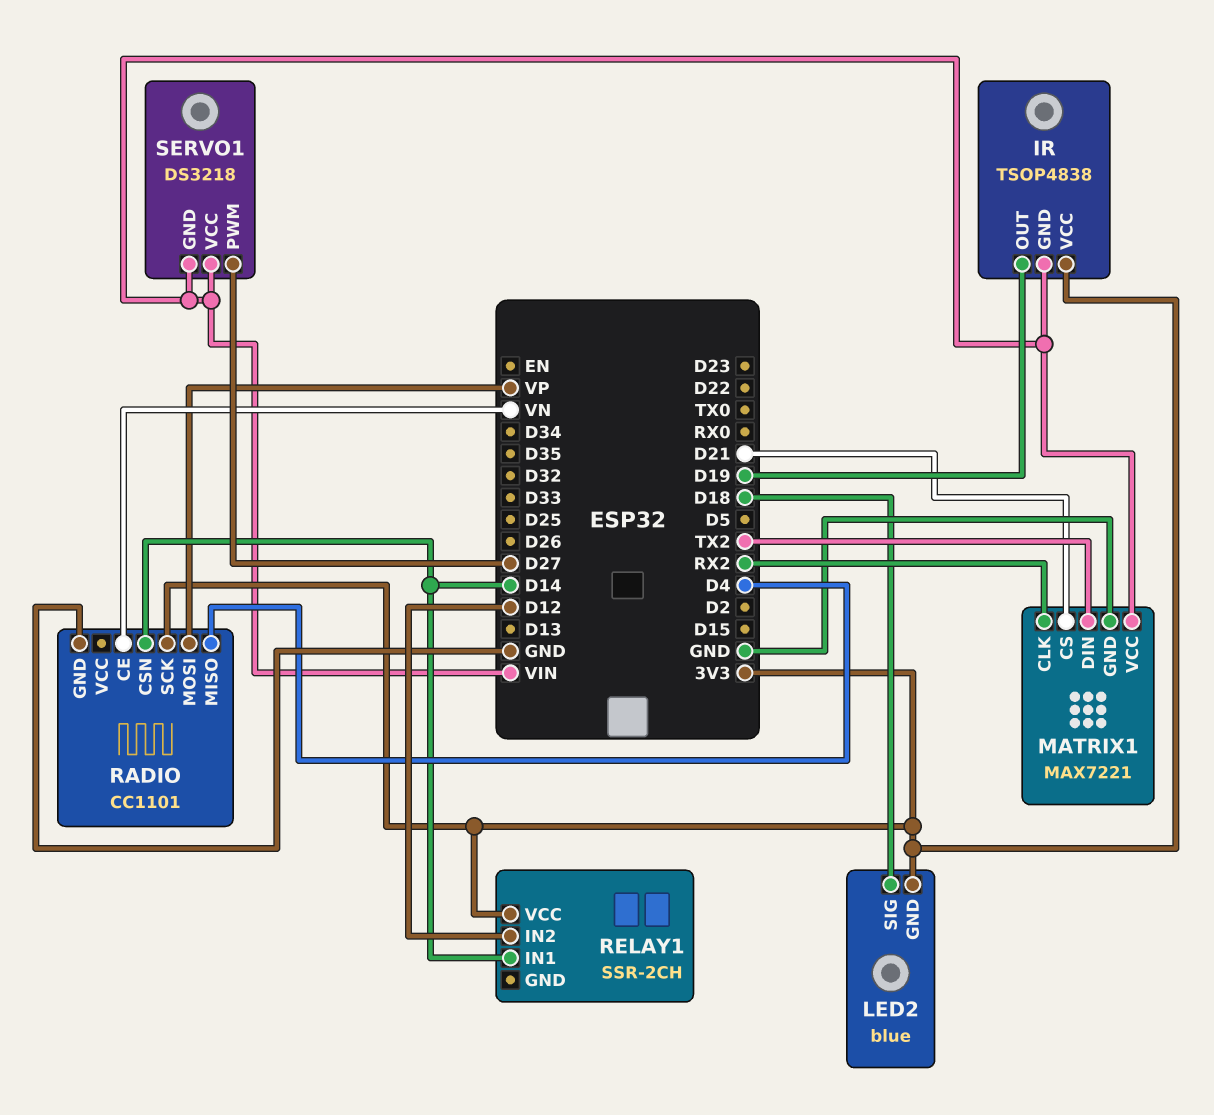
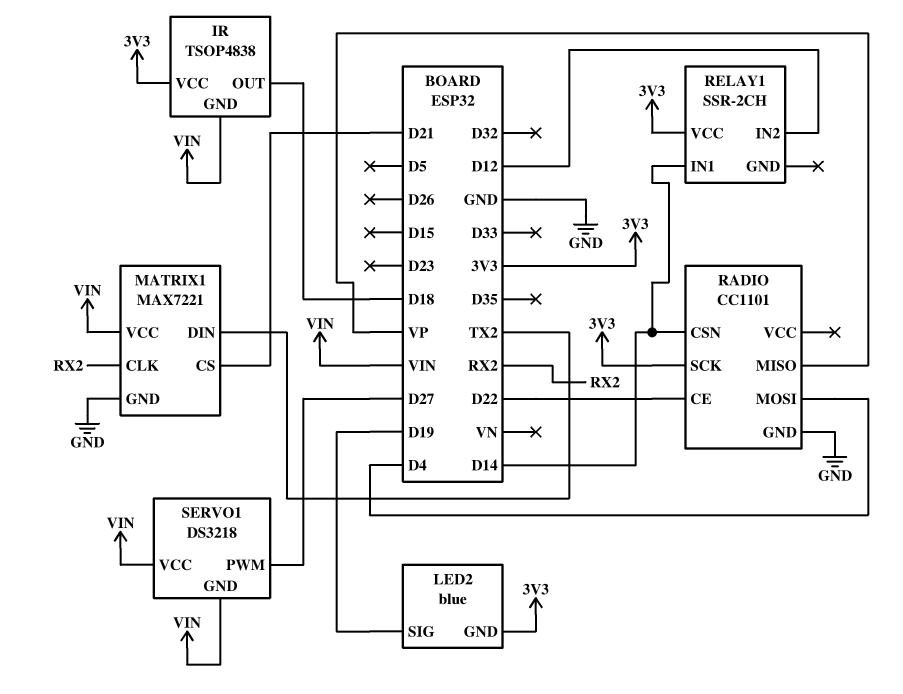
IR pin OUT: D19 -> D18
LED2 pin SIG: D18 -> D19
RADIO pin CE: VN -> D22
RADIO pin MISO: D4 -> VP
RADIO pin MOSI: VP -> D4

